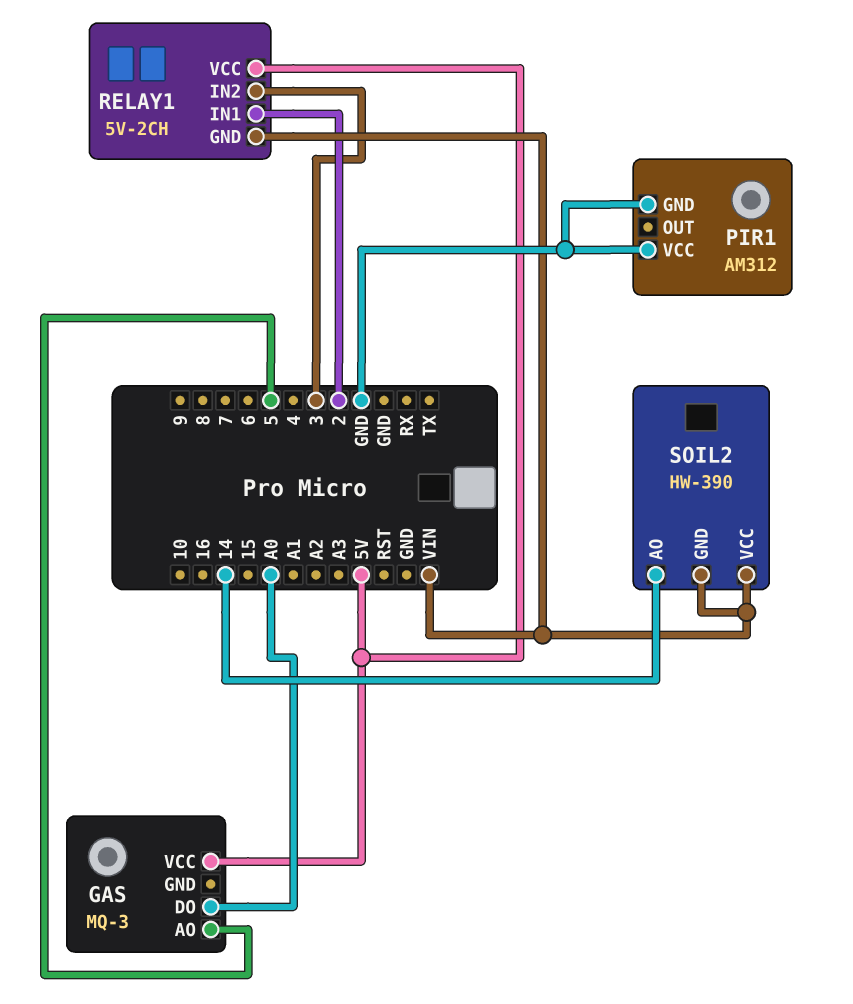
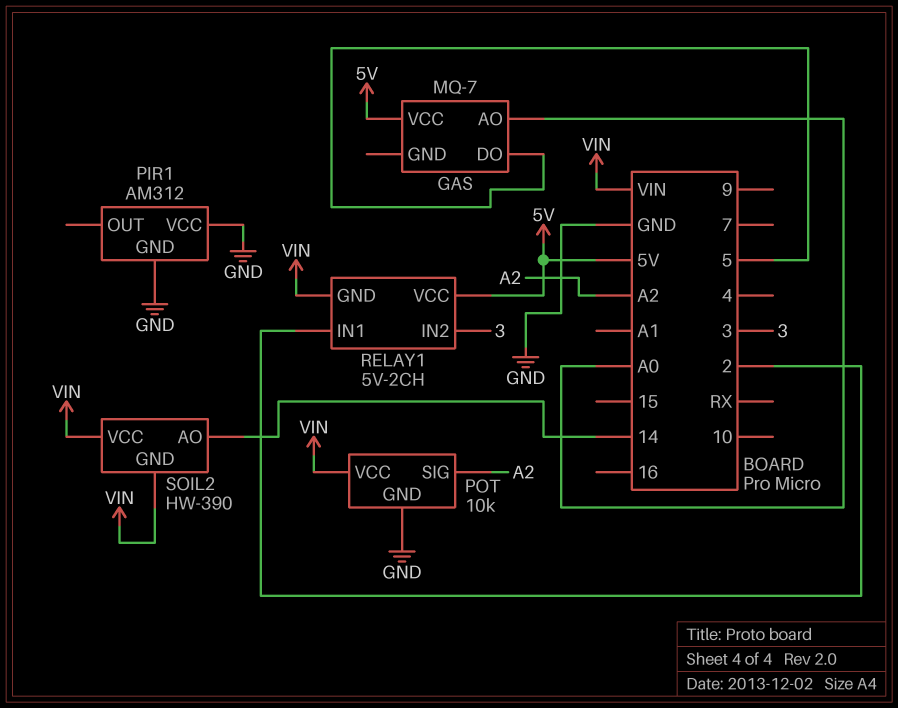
GAS: MQ-3 -> MQ-7
GAS pin AO: 5 -> A0
GAS pin DO: A0 -> 5
POT: none -> 10k
POT pin GND: none -> GND
POT pin SIG: none -> A2
POT pin VCC: none -> VIN

